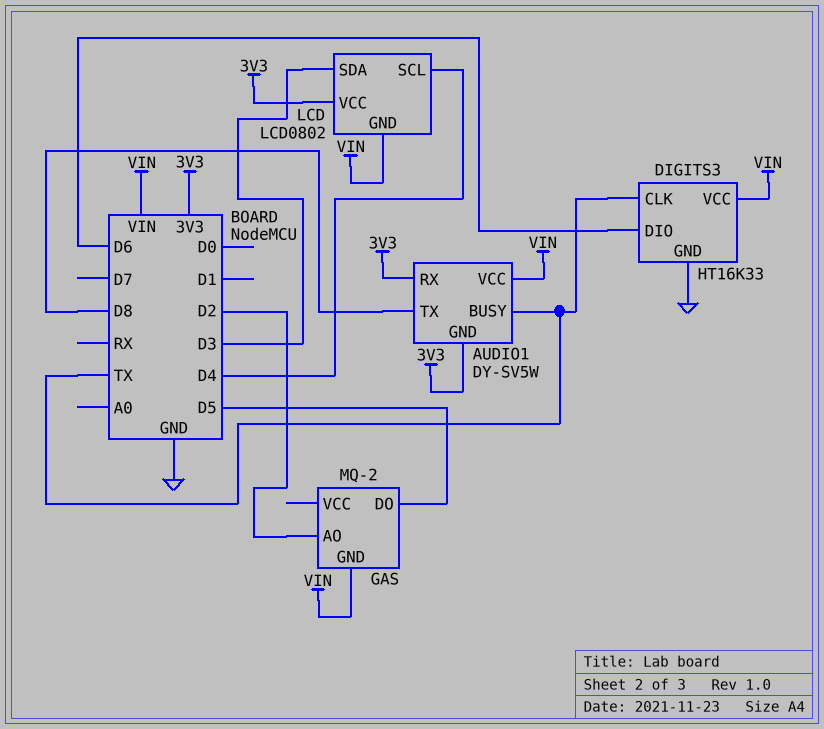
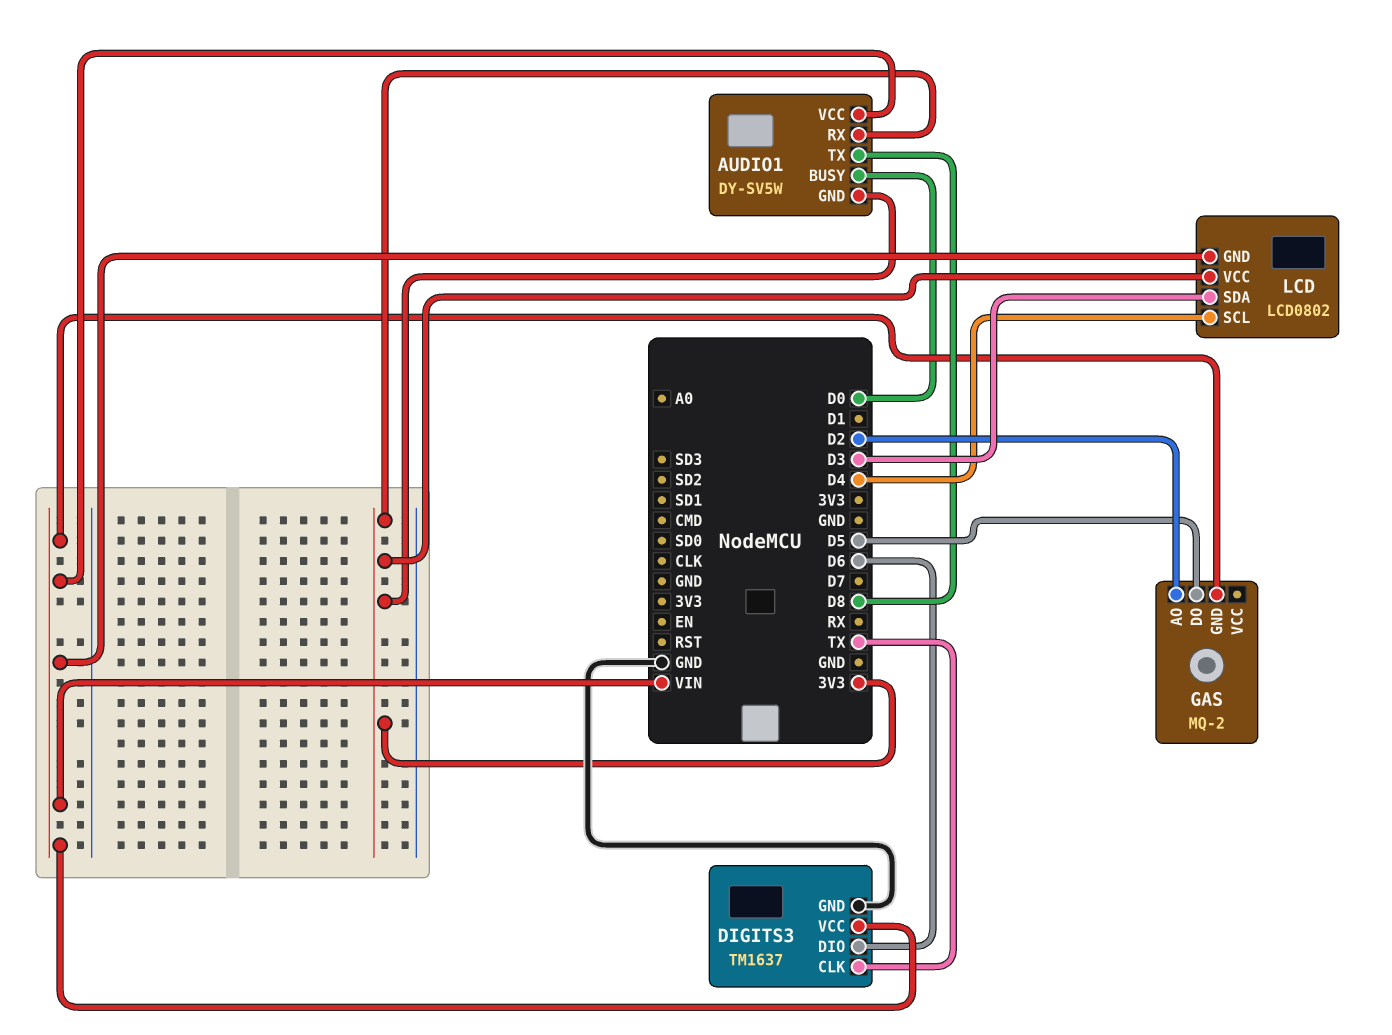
AUDIO1 pin BUSY: TX -> D0
DIGITS3: HT16K33 -> TM1637

